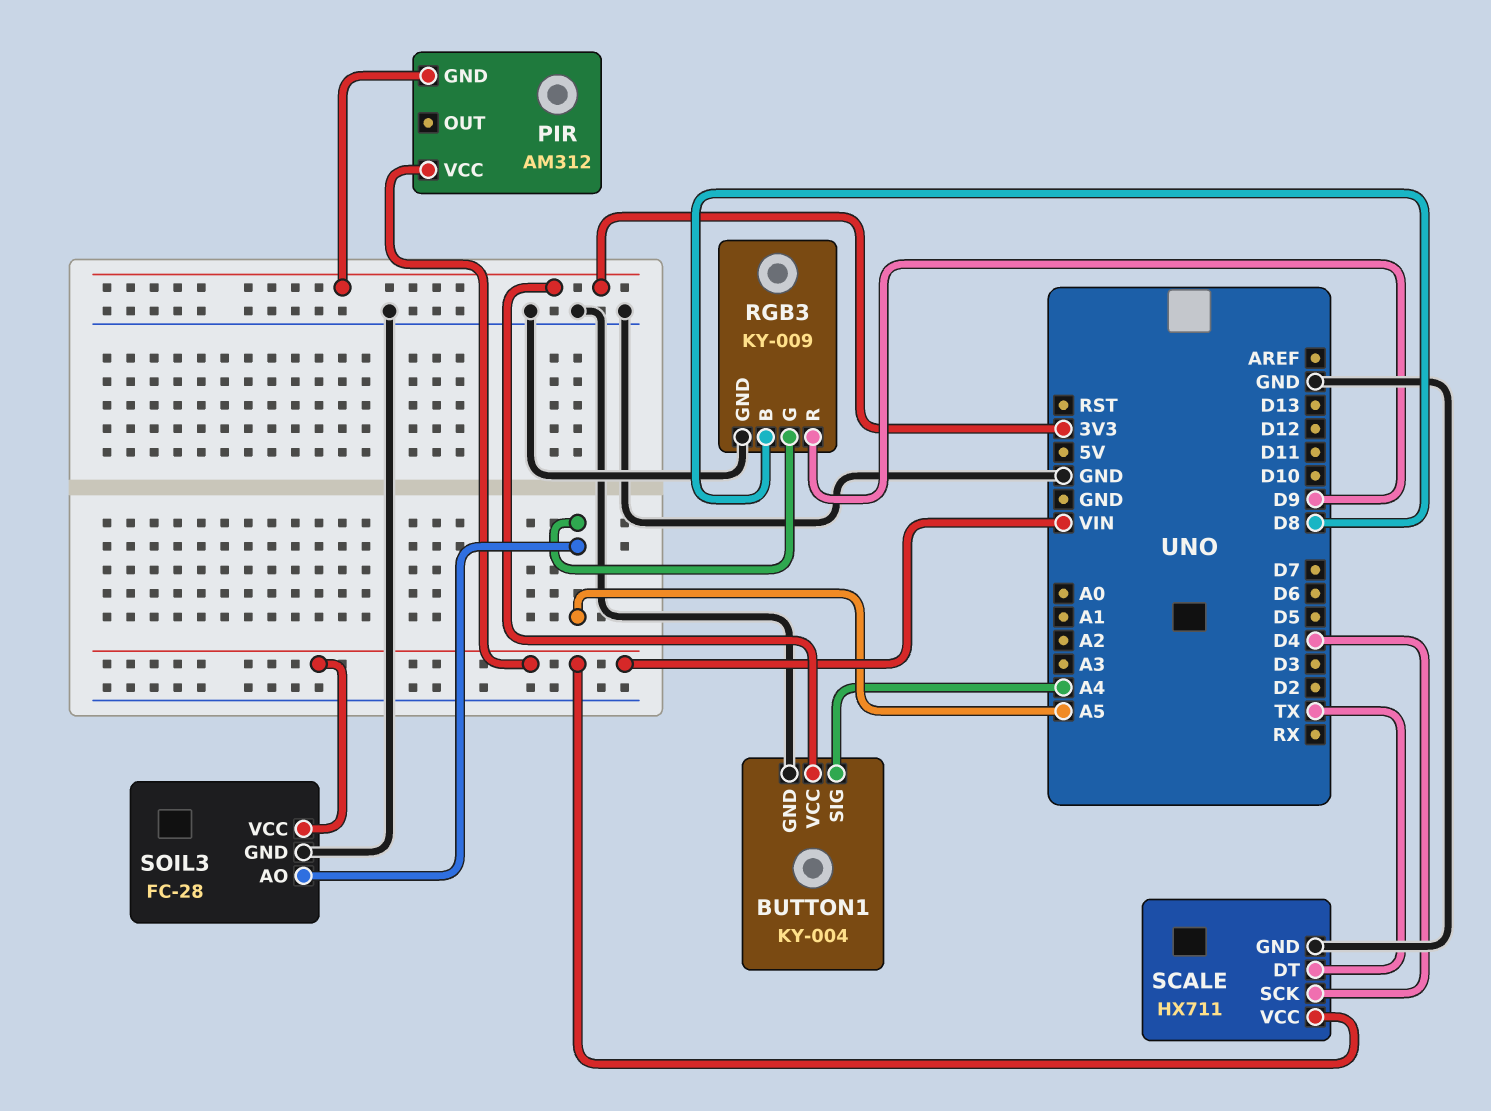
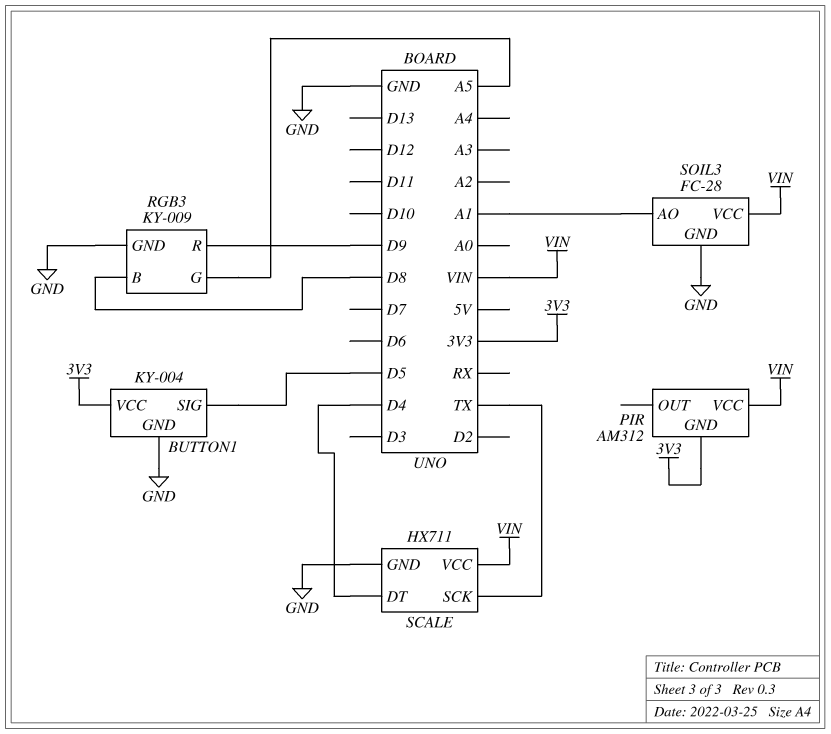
BUTTON1 pin SIG: A4 -> D5
SCALE pin DT: TX -> D4
SCALE pin SCK: D4 -> TX
SOIL3 pin AO: A5 -> A1

